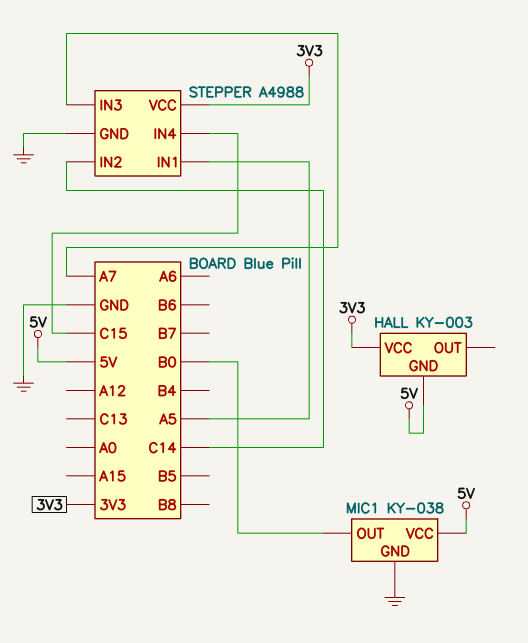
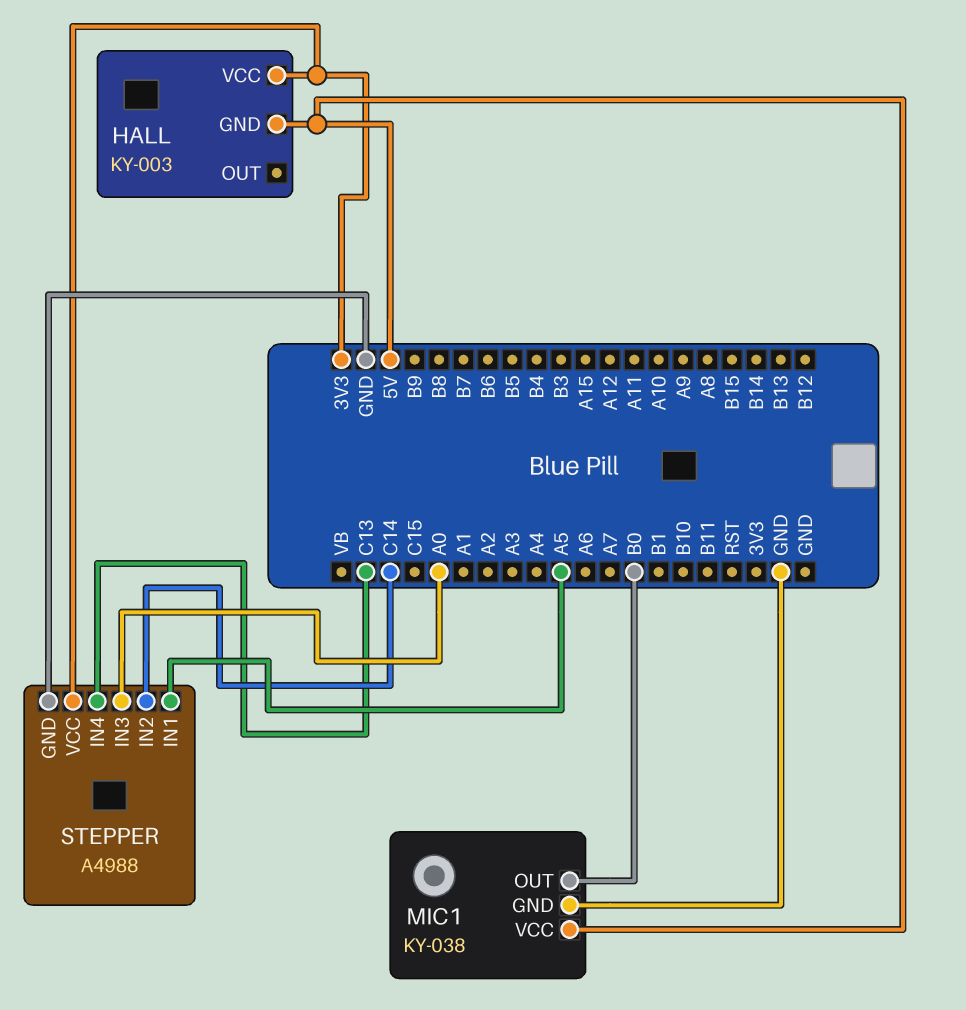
STEPPER pin IN3: A7 -> A0
STEPPER pin IN4: C15 -> C13

